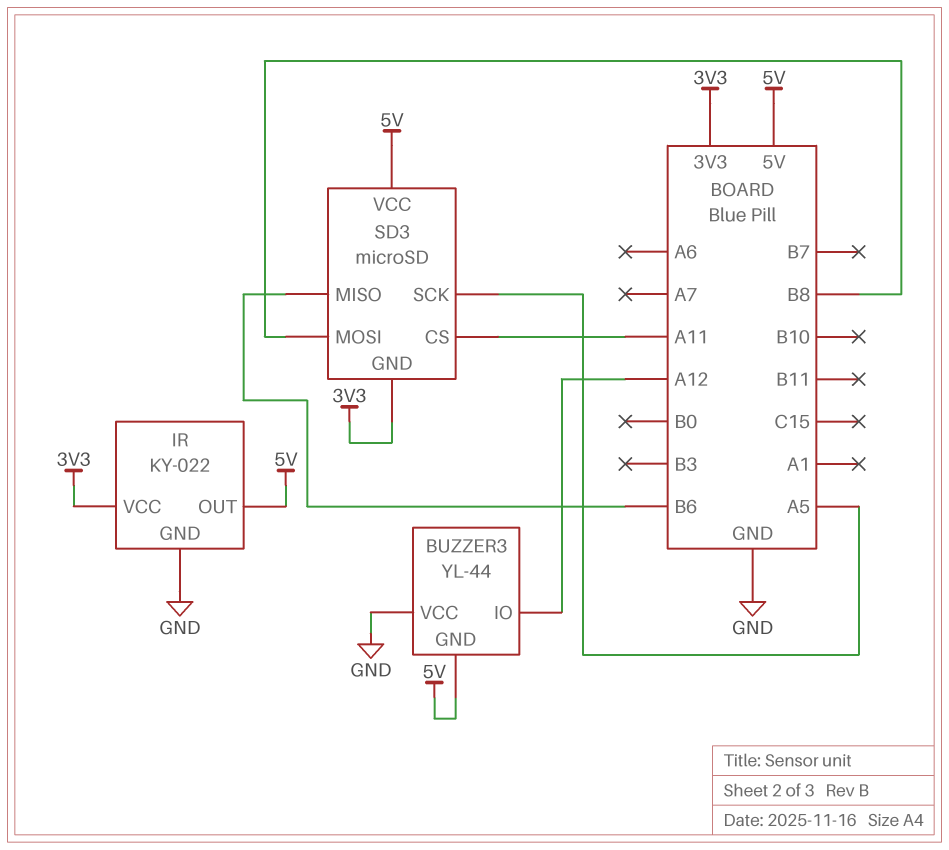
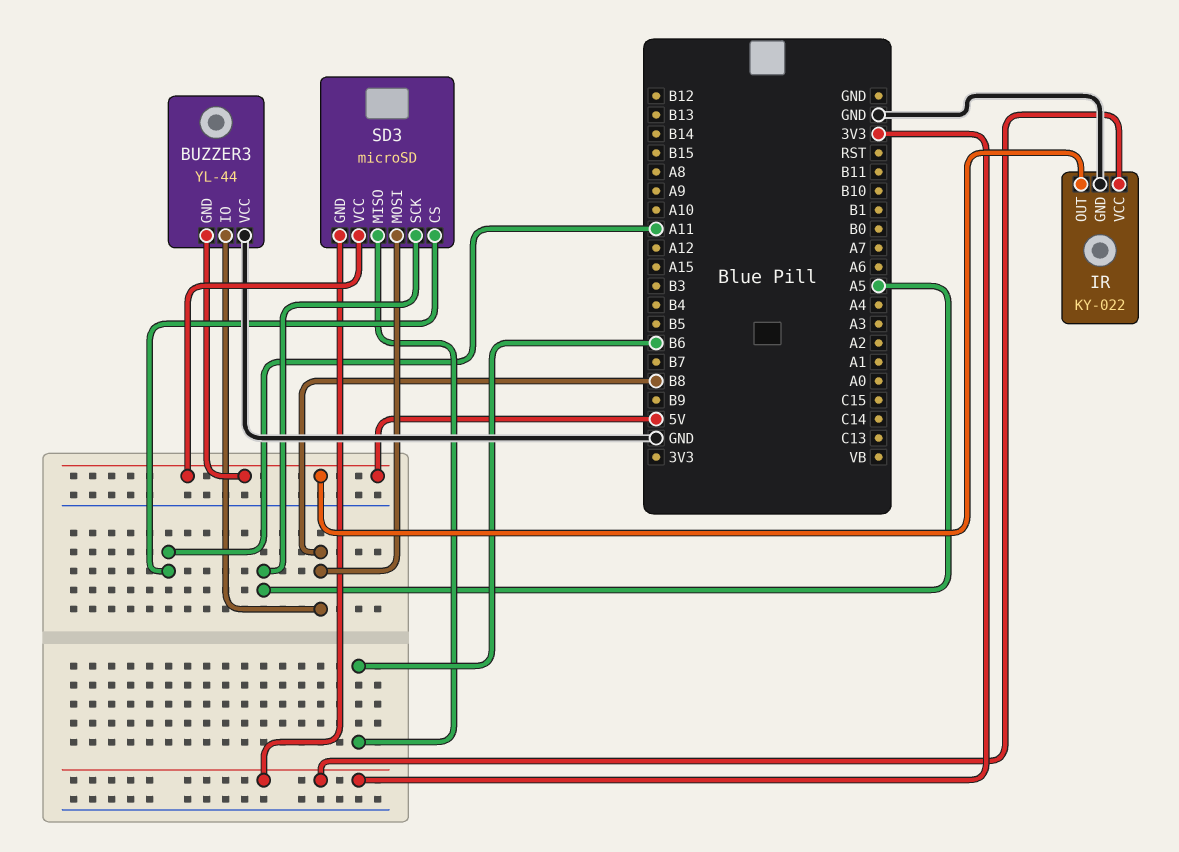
BUZZER3 pin IO: A12 -> B8

